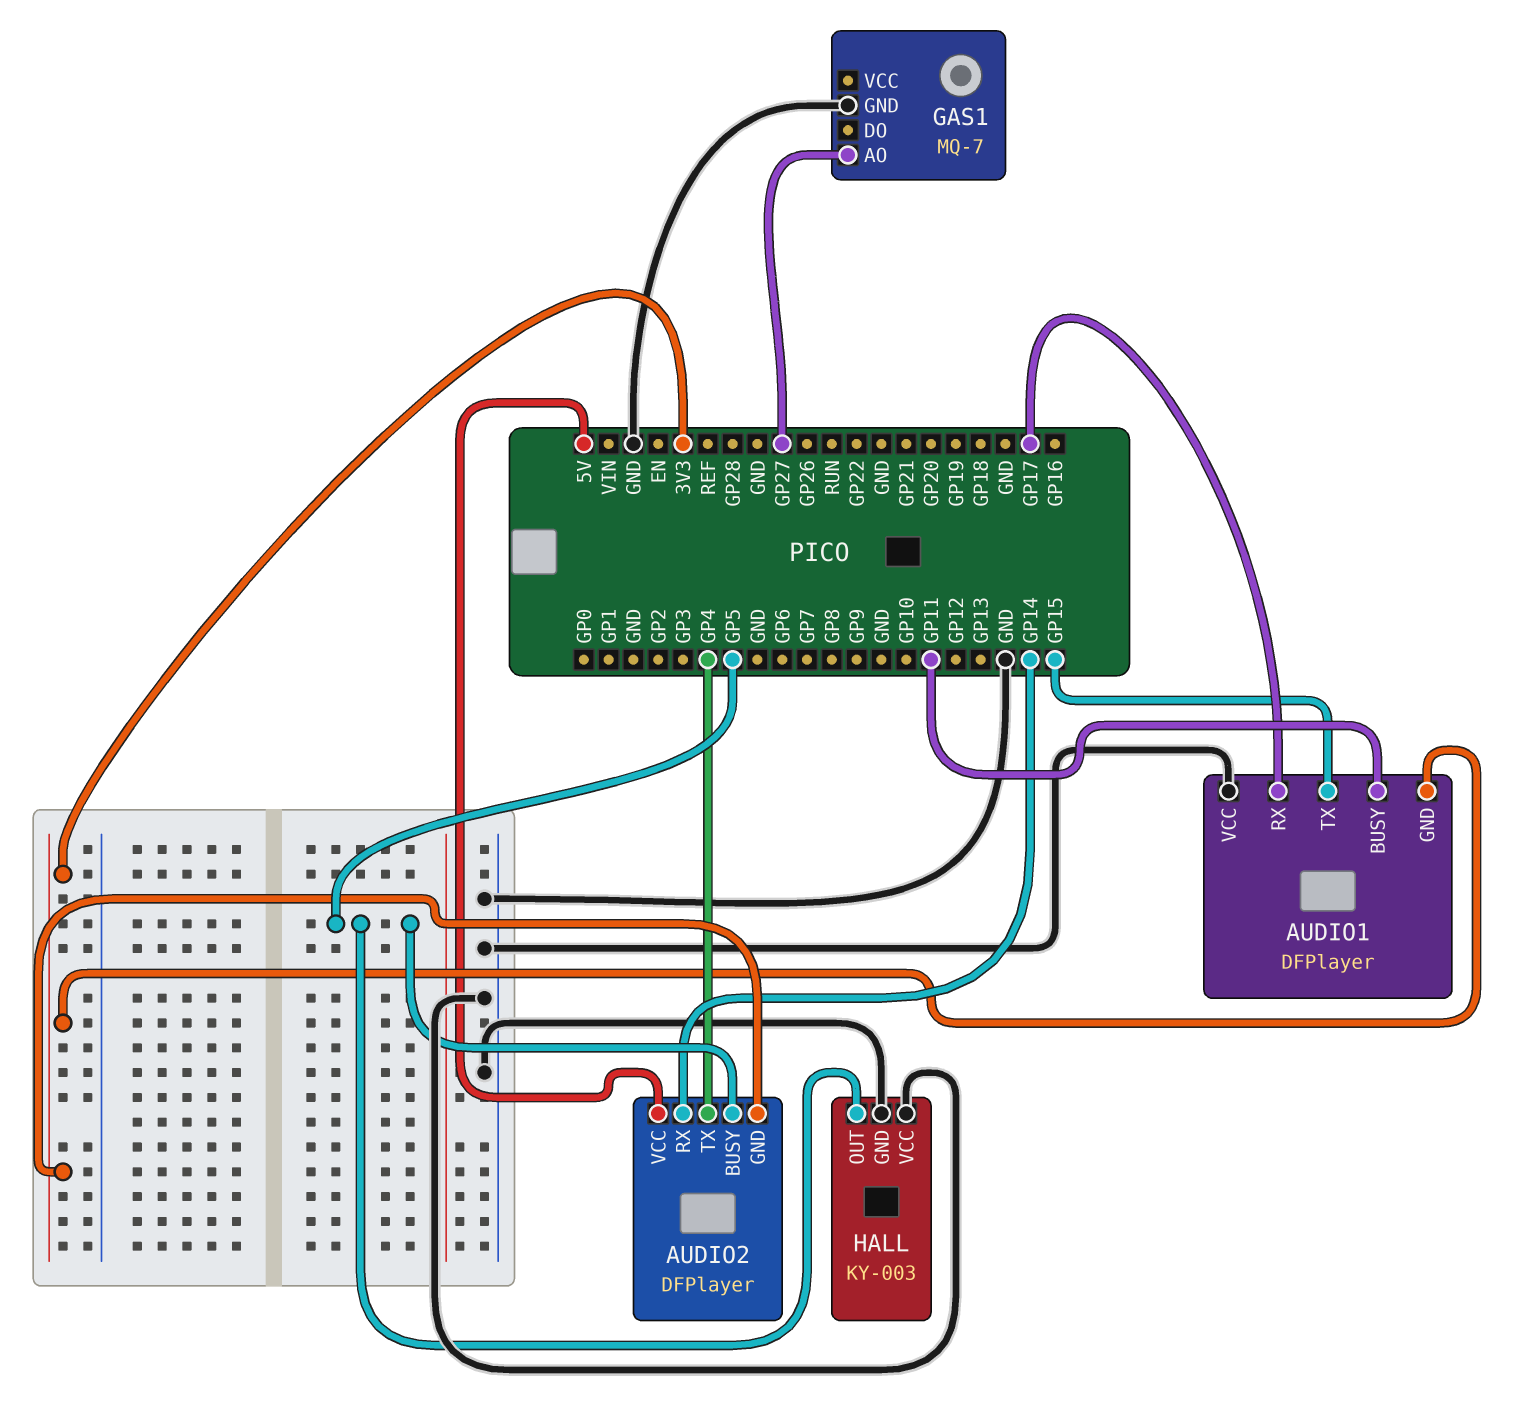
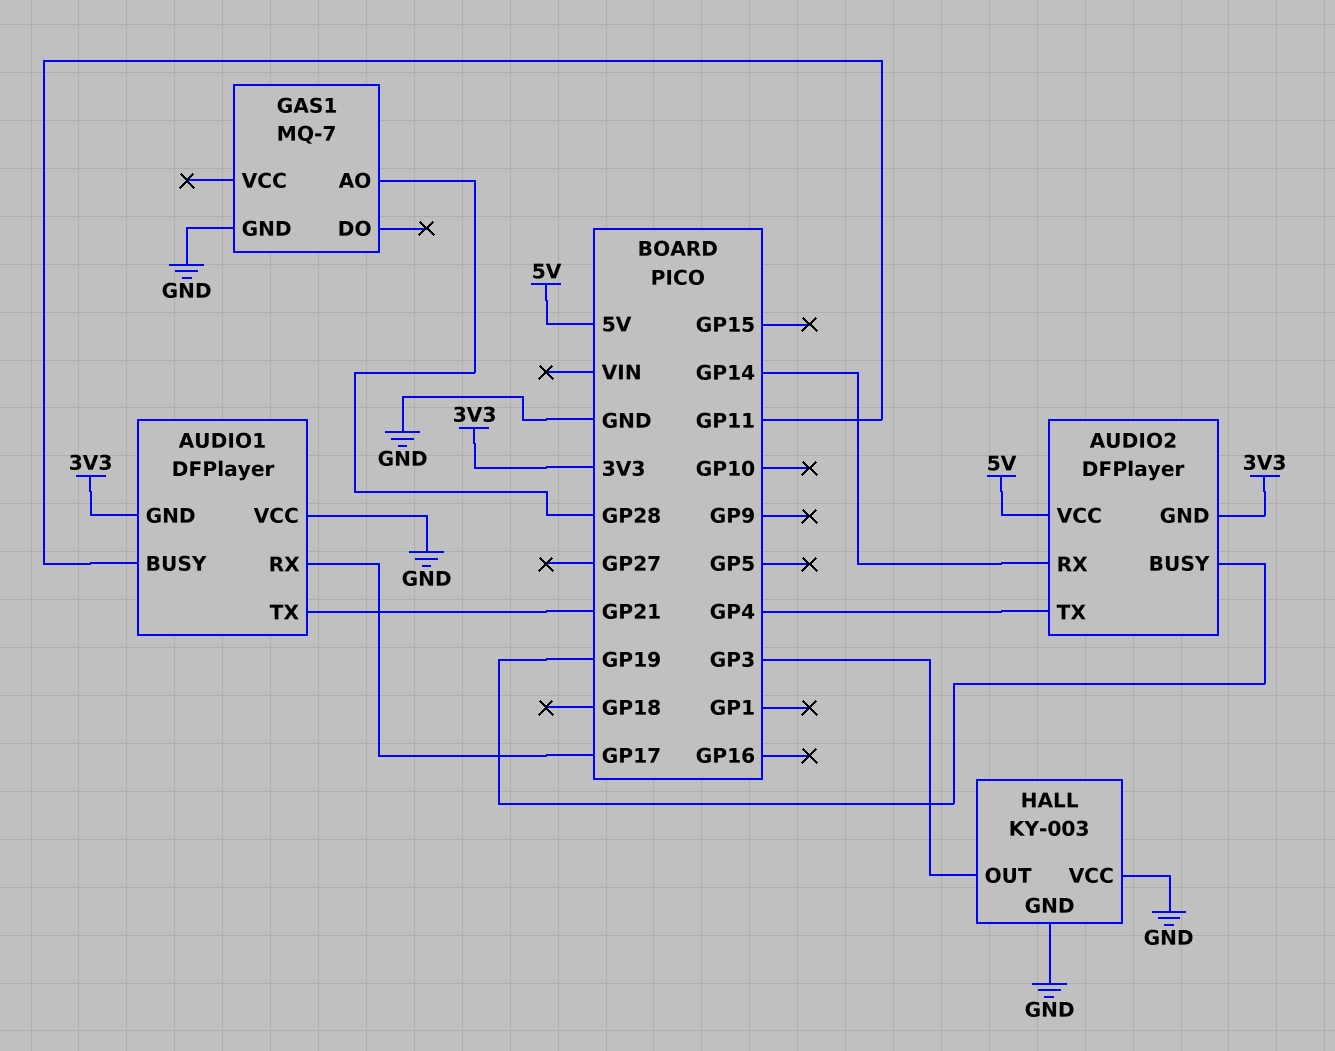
AUDIO1 pin TX: GP15 -> GP21
AUDIO2 pin BUSY: GP5 -> GP19
GAS1 pin AO: GP27 -> GP28
HALL pin OUT: GP5 -> GP3

